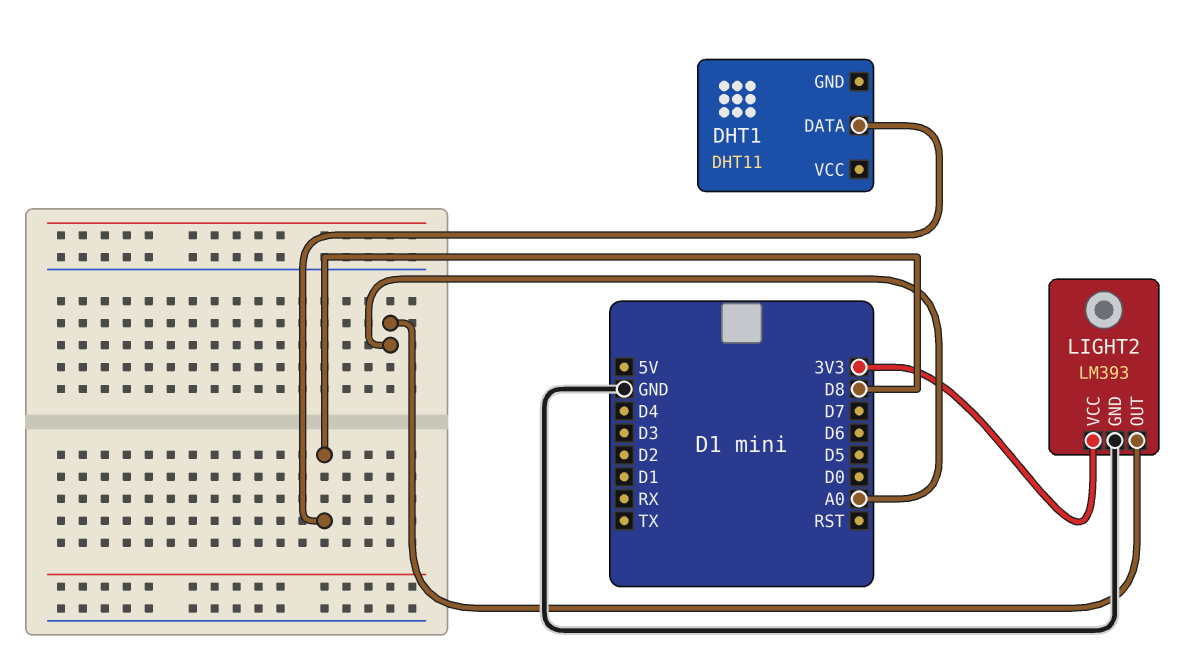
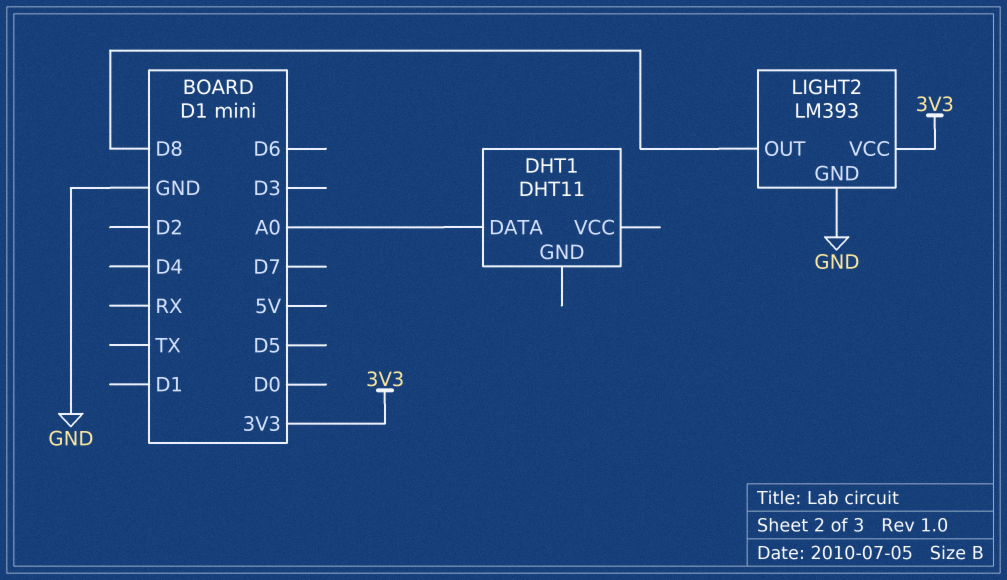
DHT1 pin DATA: D8 -> A0
LIGHT2 pin OUT: A0 -> D8

